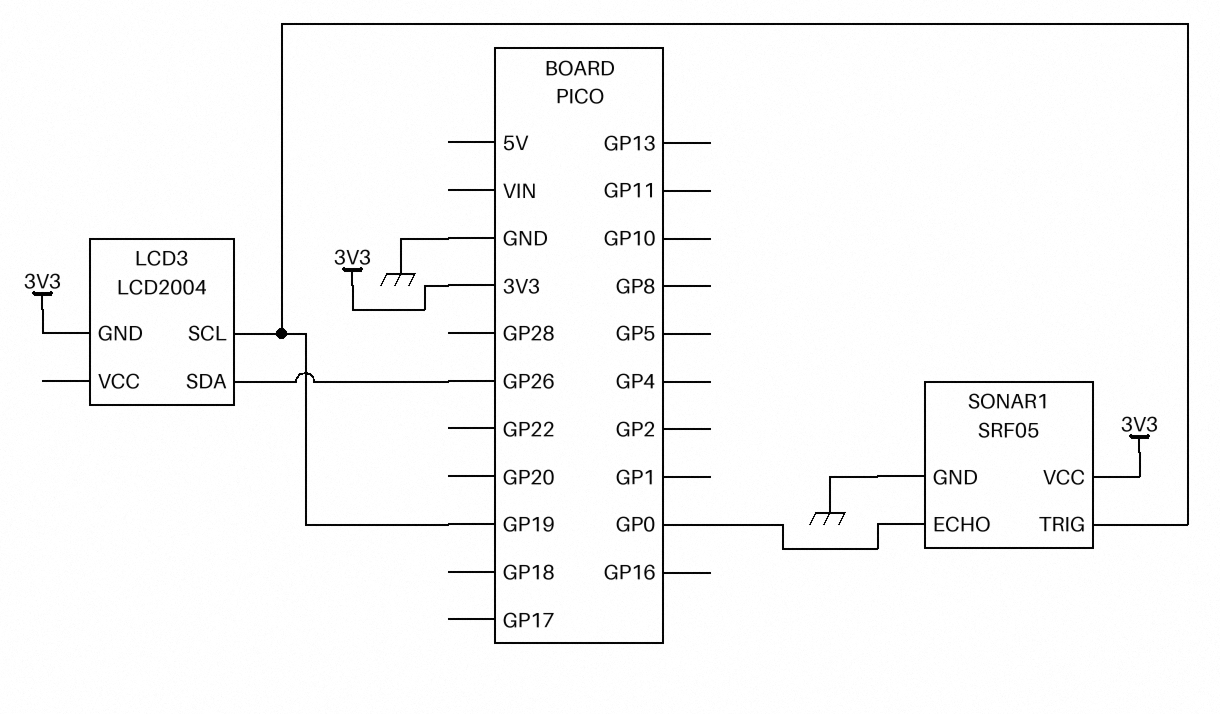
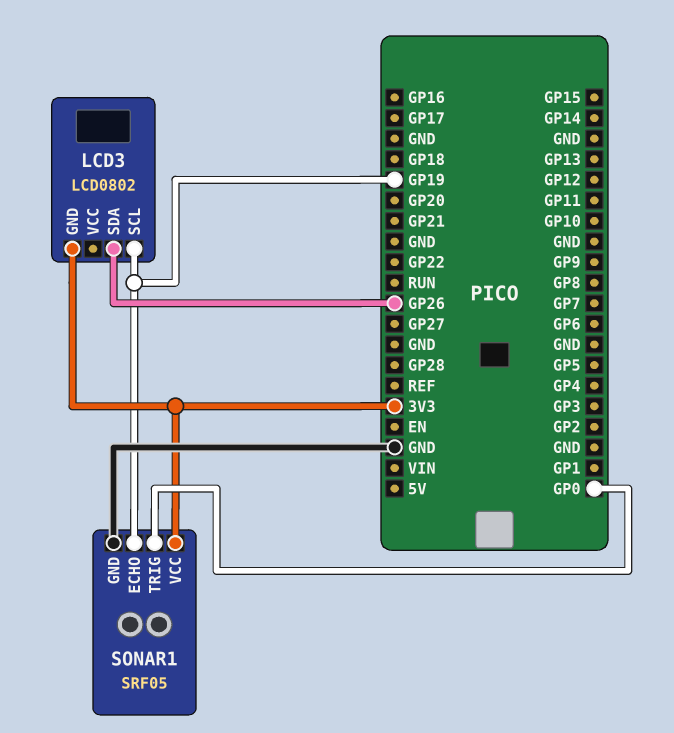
LCD3: LCD2004 -> LCD0802
SONAR1 pin ECHO: GP0 -> GP19
SONAR1 pin TRIG: GP19 -> GP0

